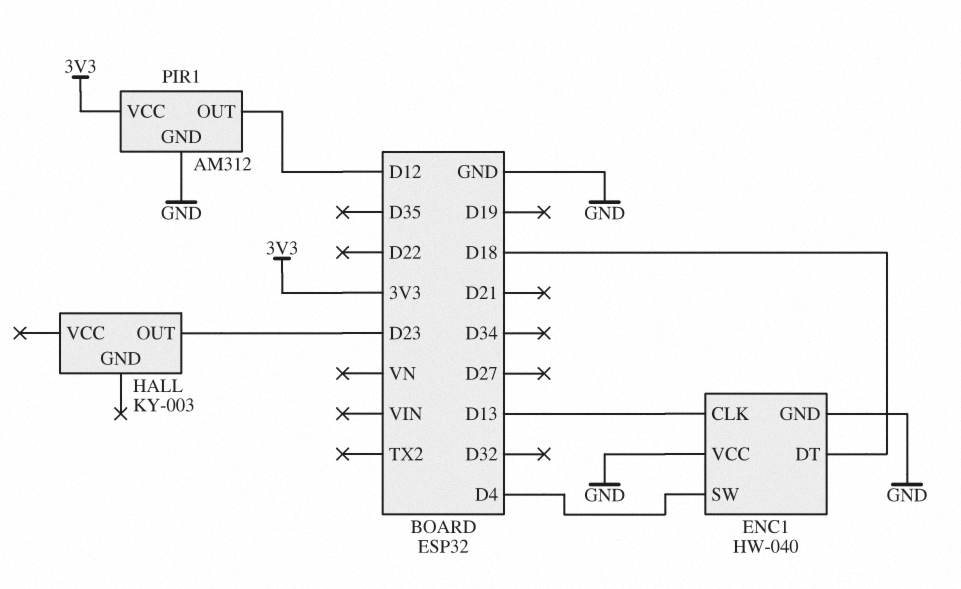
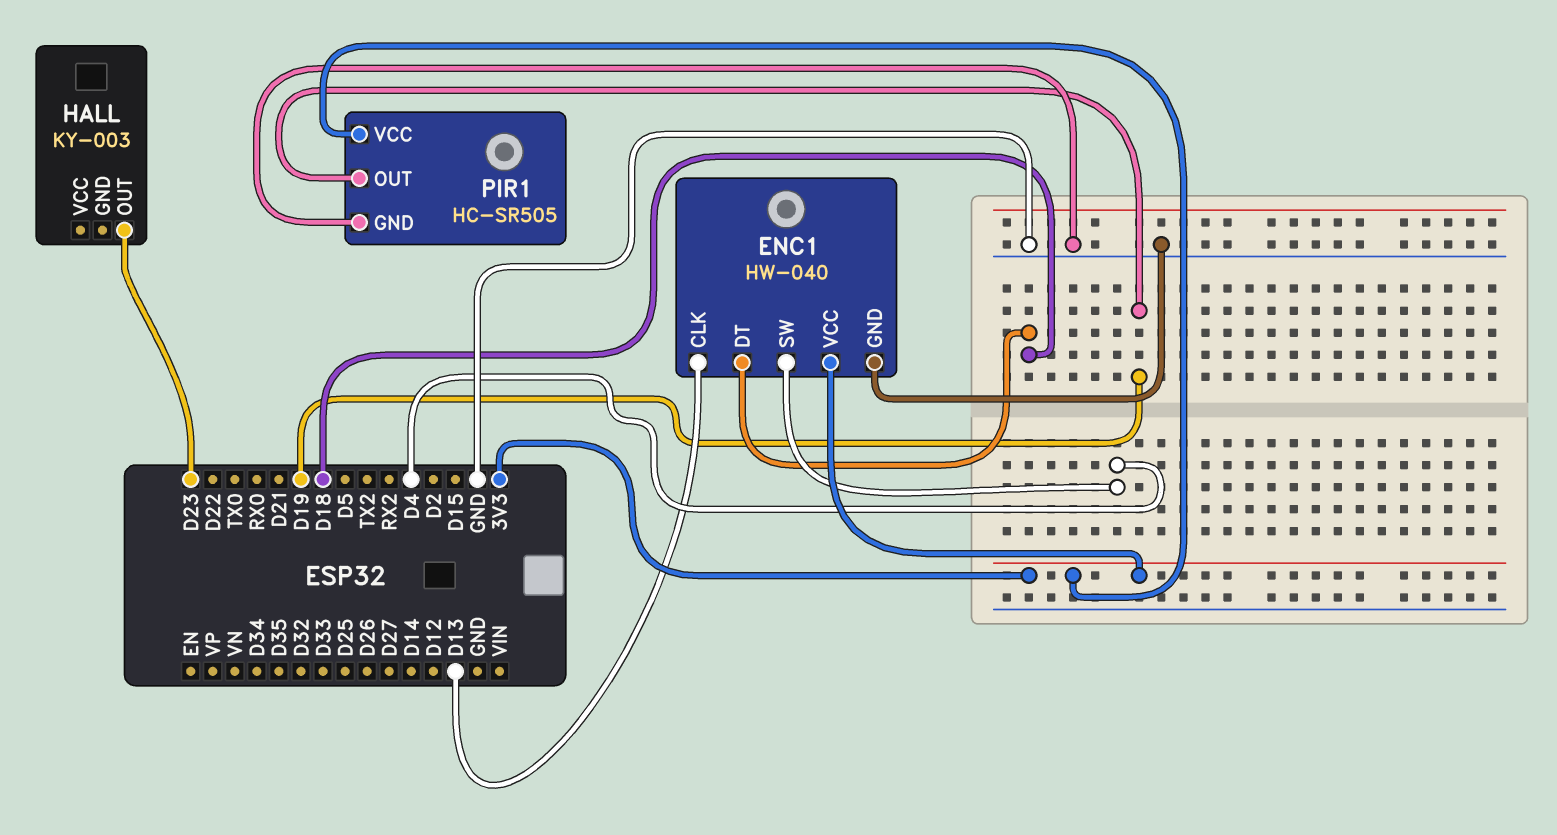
ENC1 pin VCC: GND -> 3V3
PIR1: AM312 -> HC-SR505
PIR1 pin OUT: D12 -> D19

